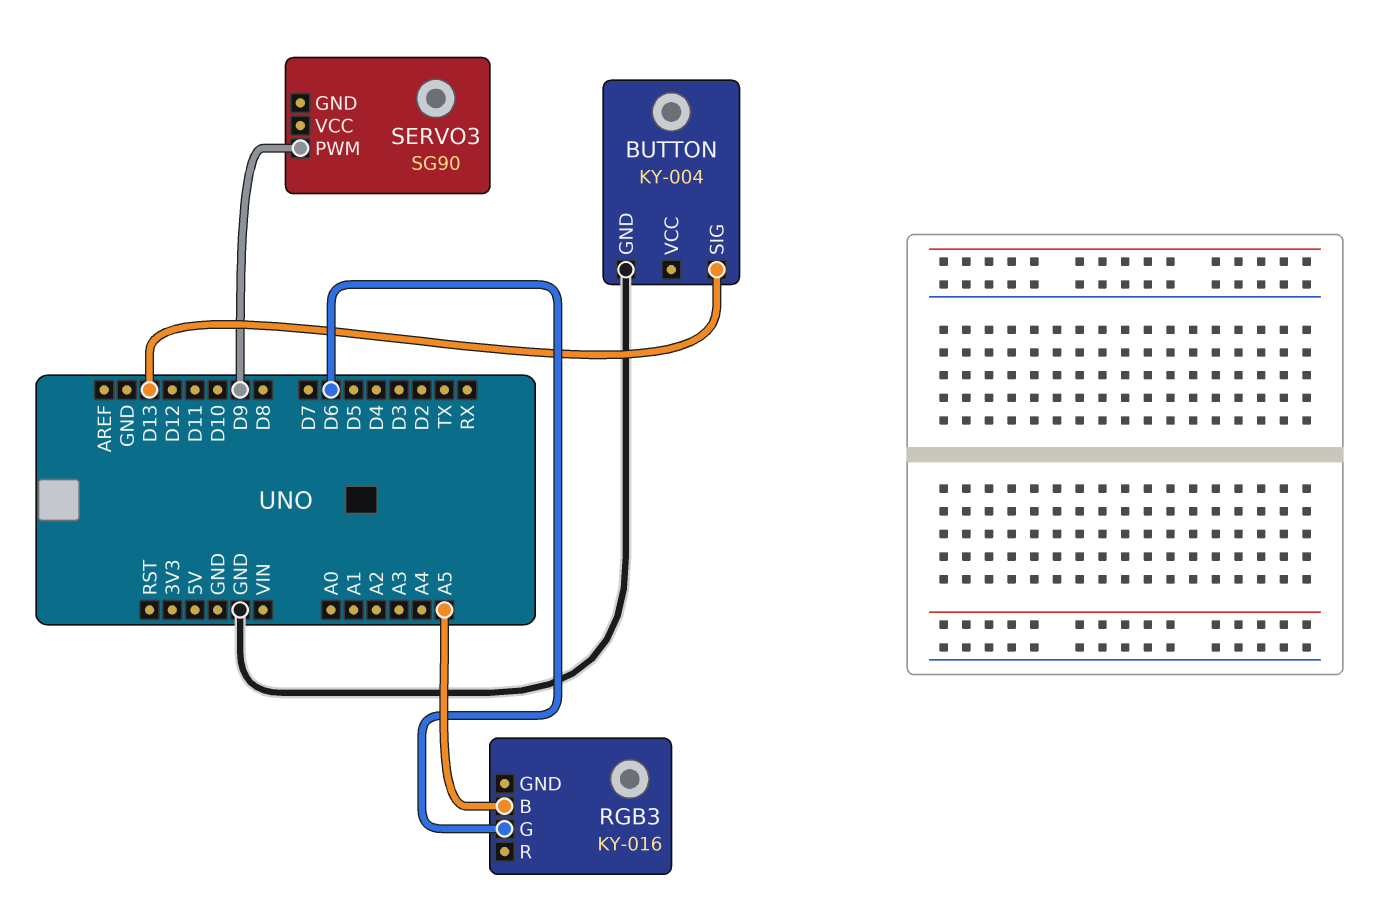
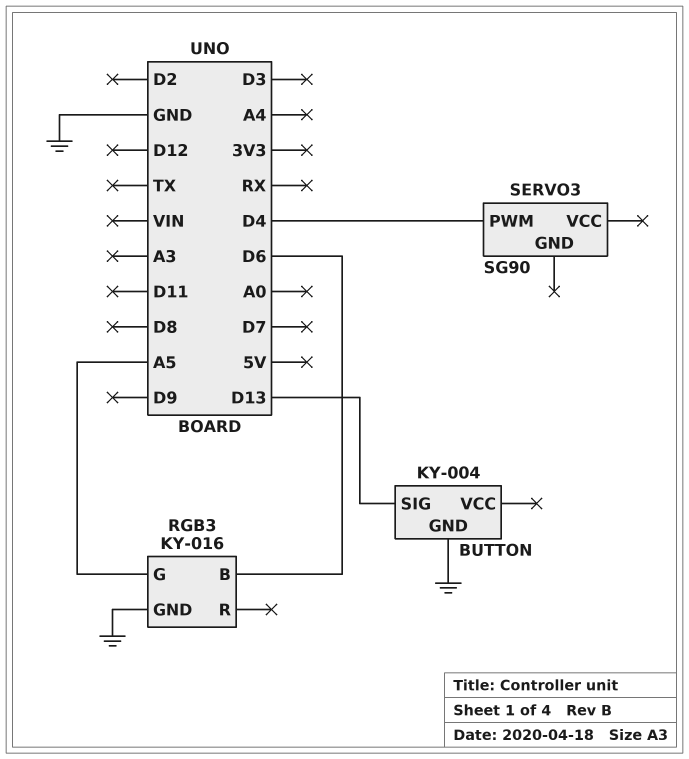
RGB3 pin B: A5 -> D6
RGB3 pin G: D6 -> A5
RGB3 pin GND: none -> GND
SERVO3 pin PWM: D9 -> D4

